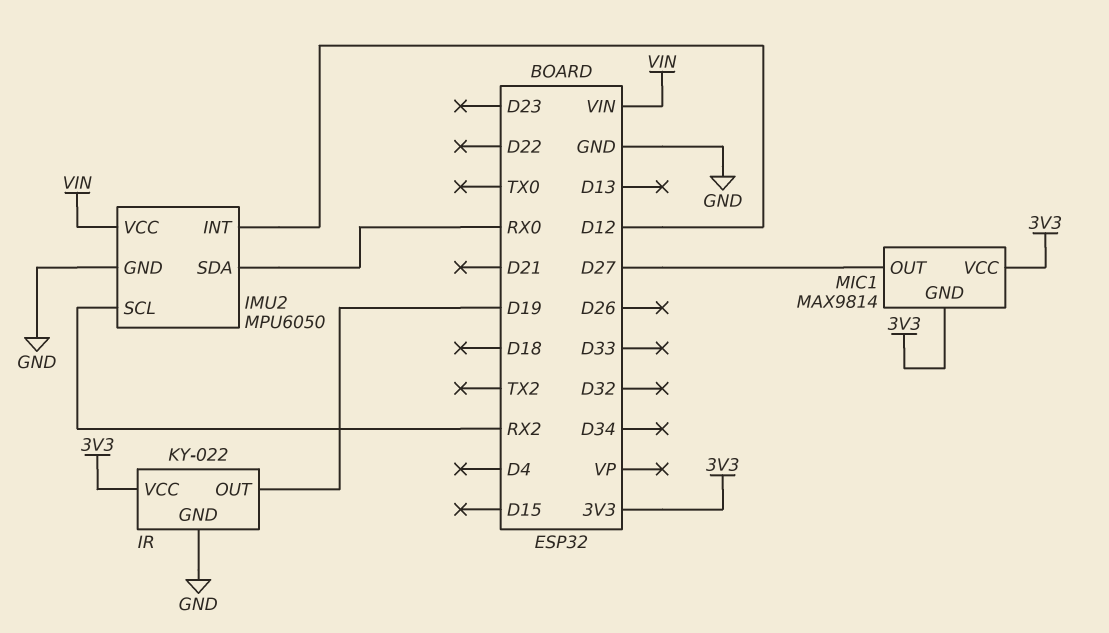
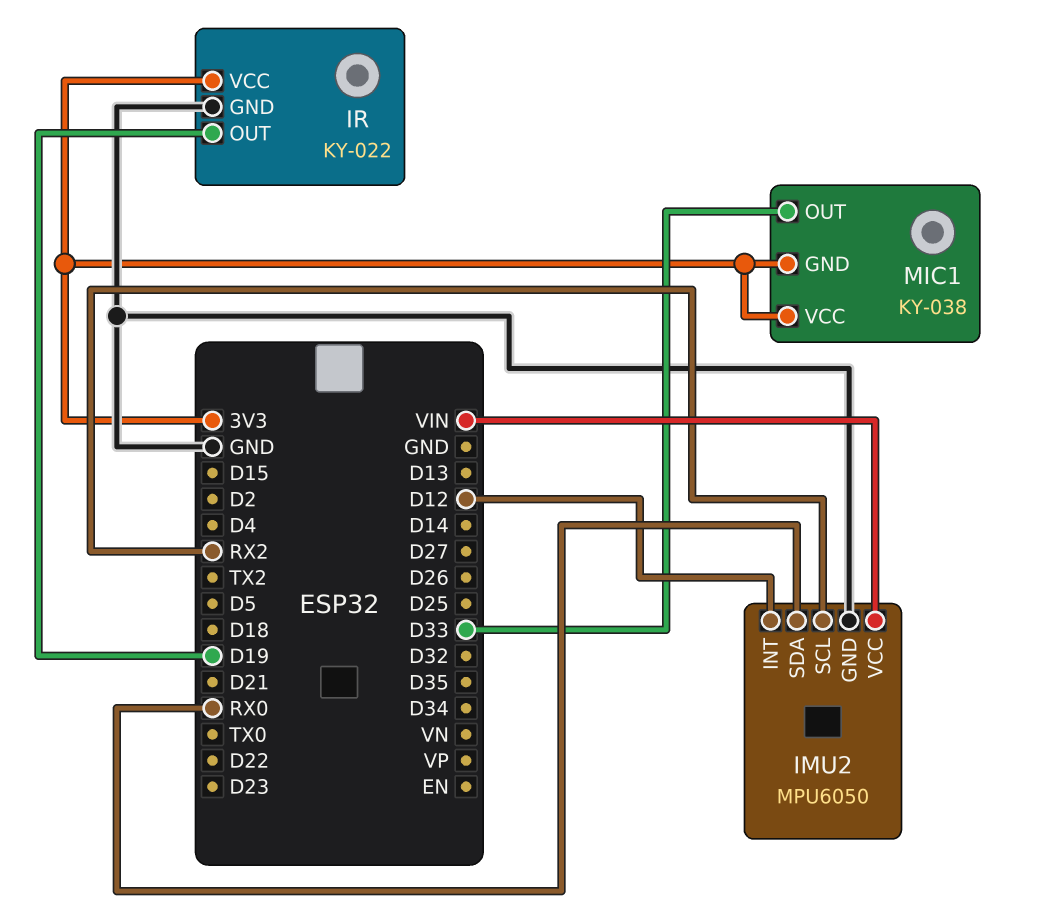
MIC1: MAX9814 -> KY-038
MIC1 pin OUT: D27 -> D33

